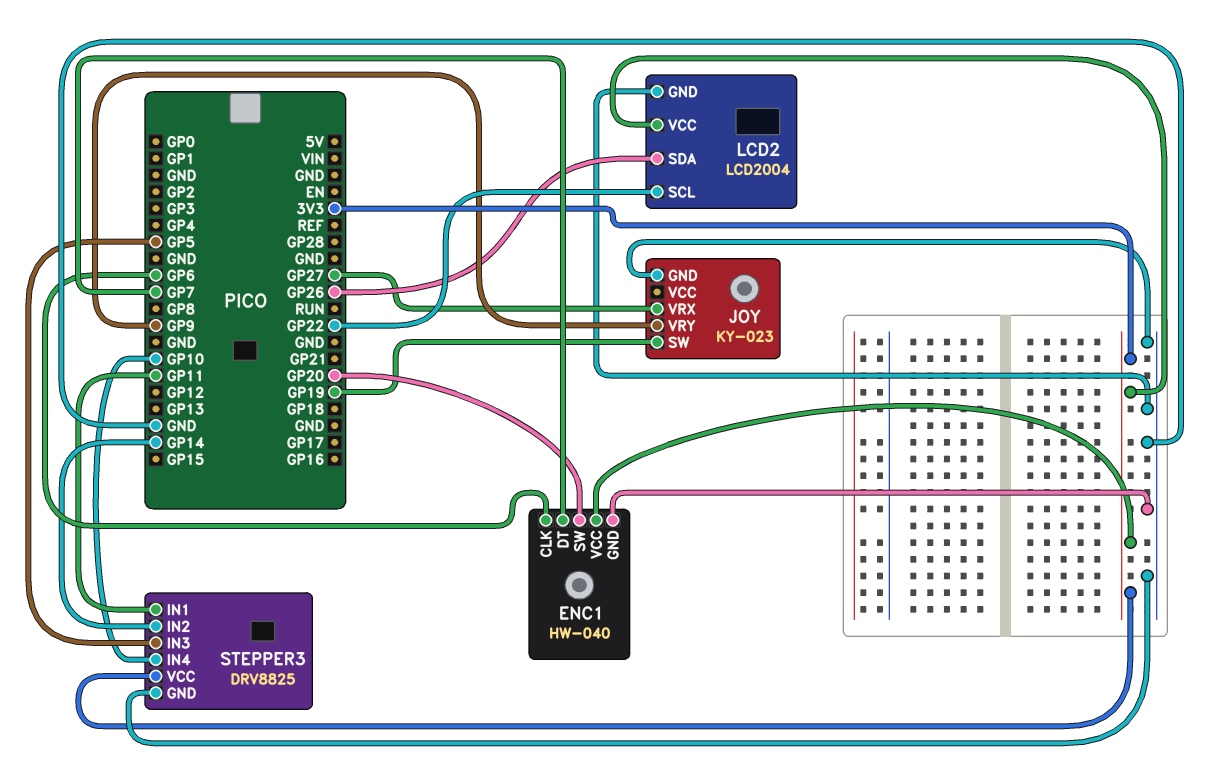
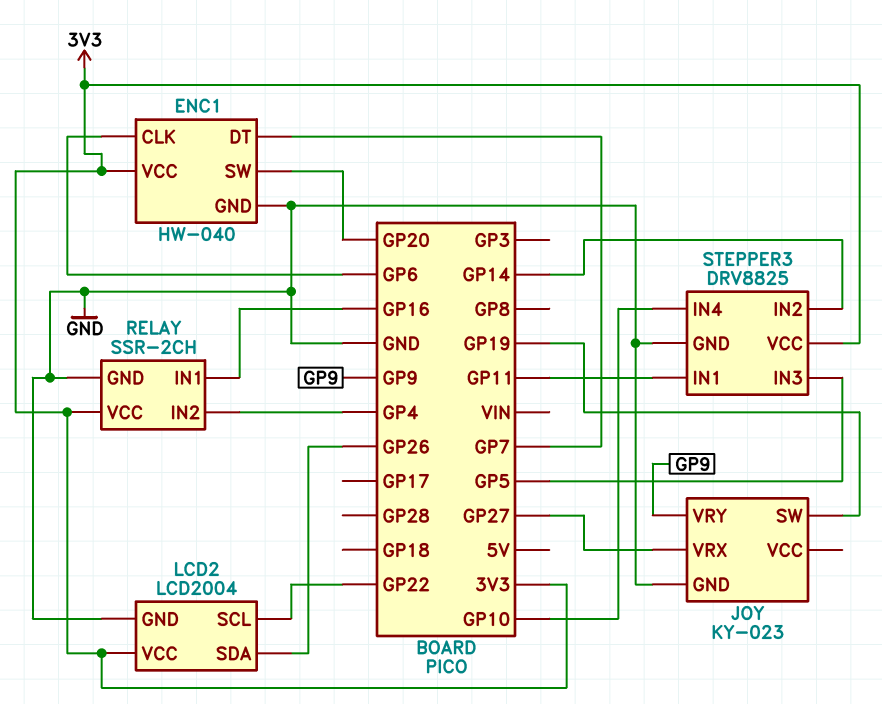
RELAY: none -> SSR-2CH
RELAY pin GND: none -> GND
RELAY pin IN1: none -> GP16
RELAY pin IN2: none -> GP4
RELAY pin VCC: none -> 3V3

